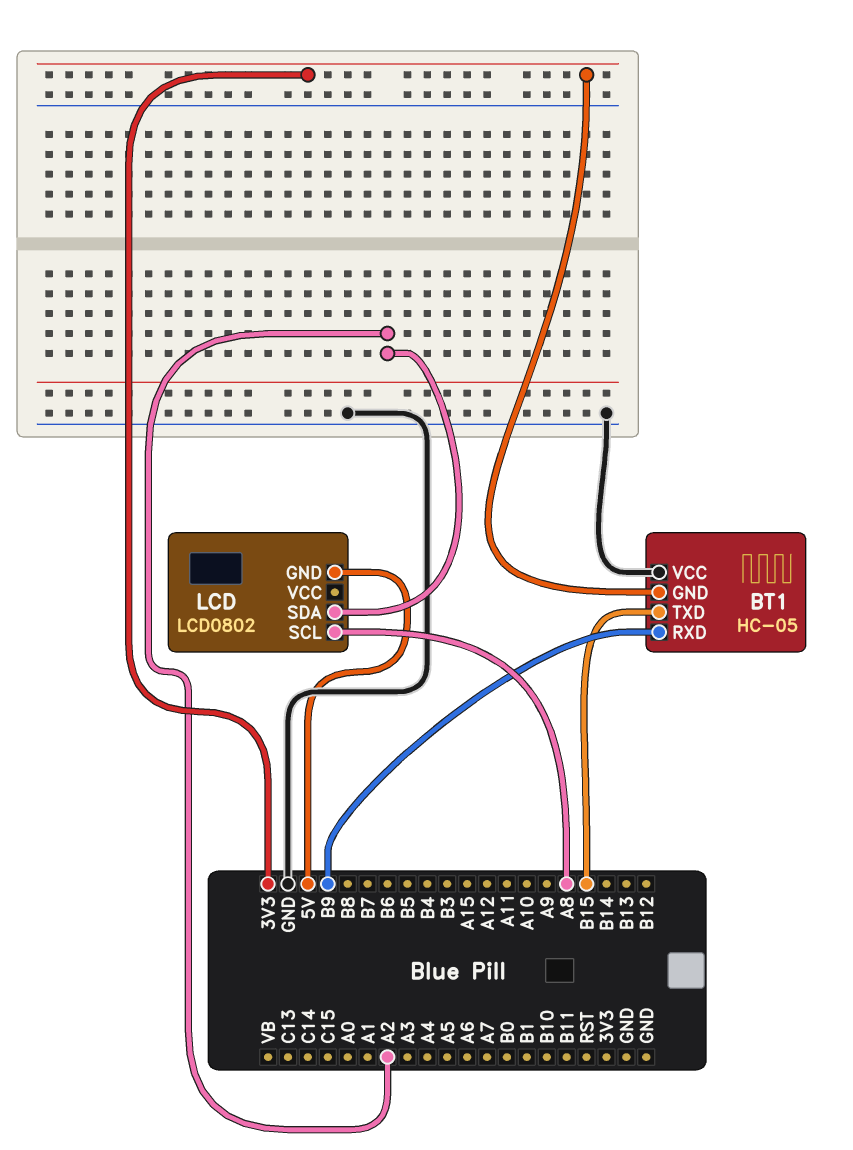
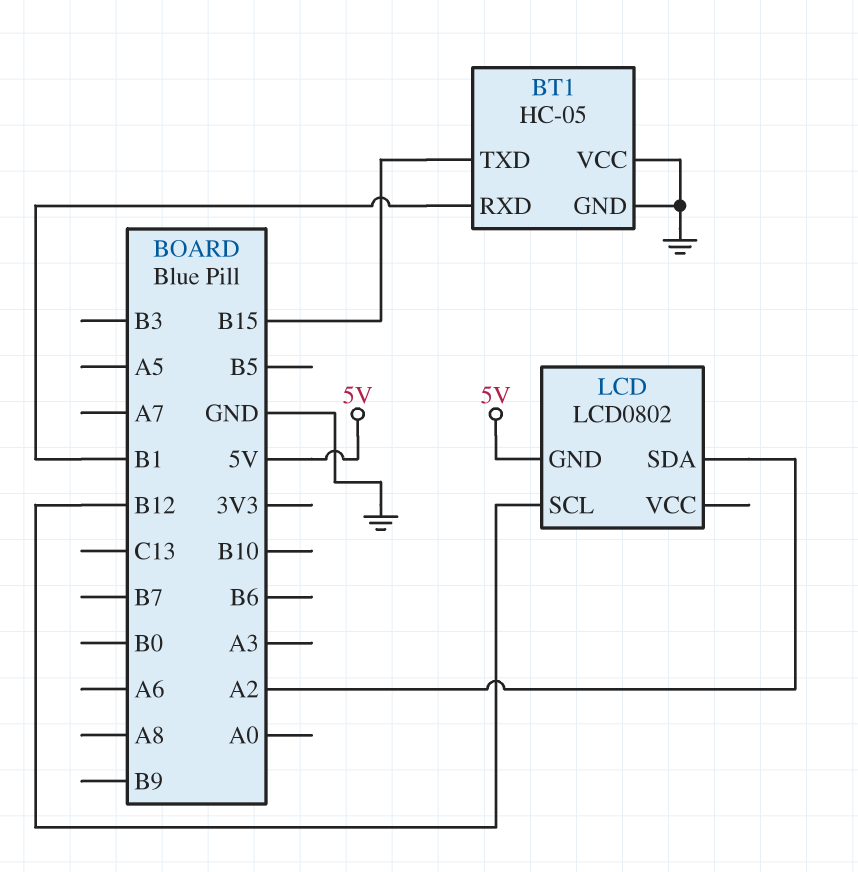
BT1 pin GND: 3V3 -> GND
BT1 pin RXD: B9 -> B1
LCD pin SCL: A8 -> B12

